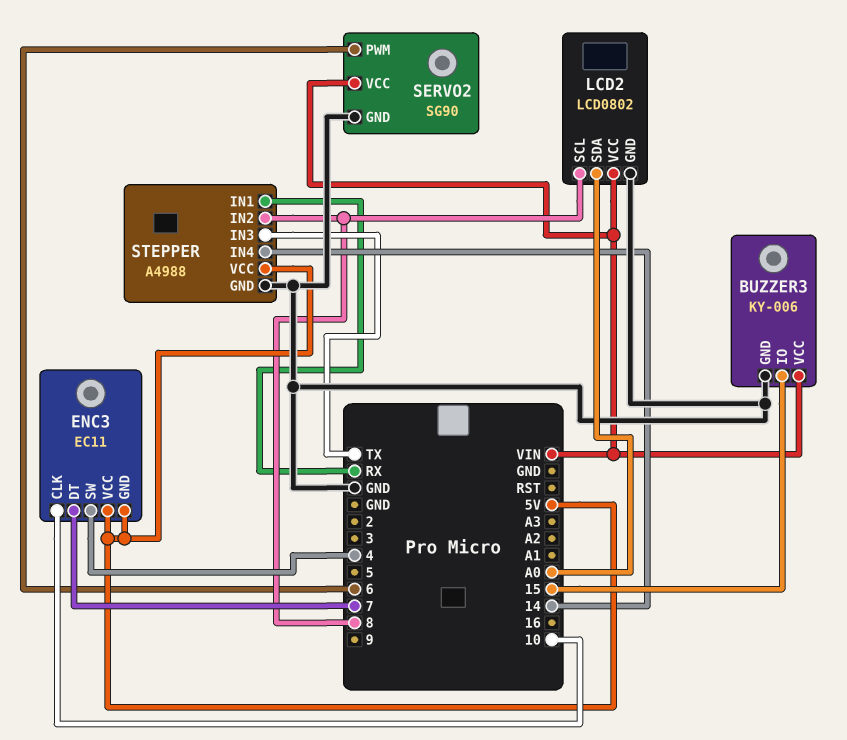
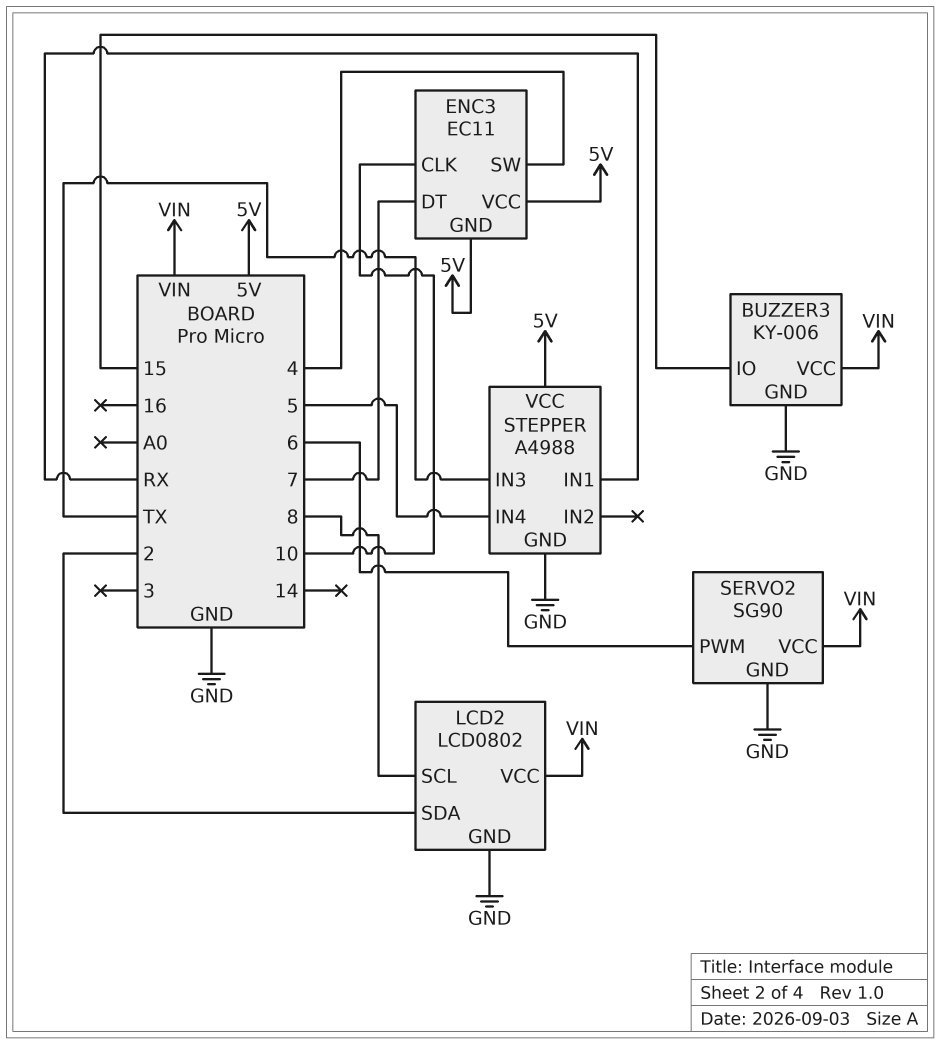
LCD2 pin SDA: A0 -> 2
STEPPER pin IN2: 8 -> none
STEPPER pin IN4: 14 -> 5

